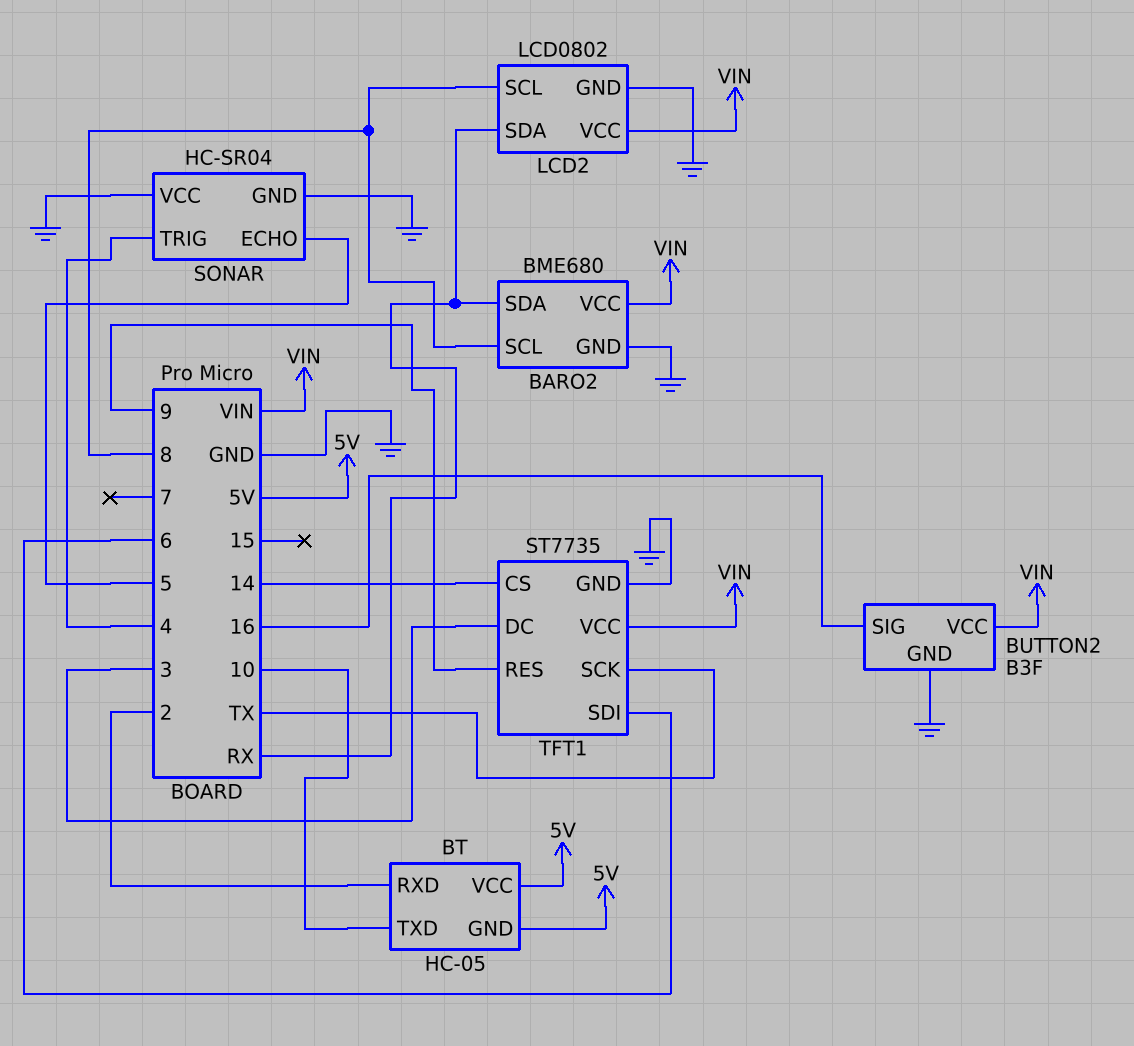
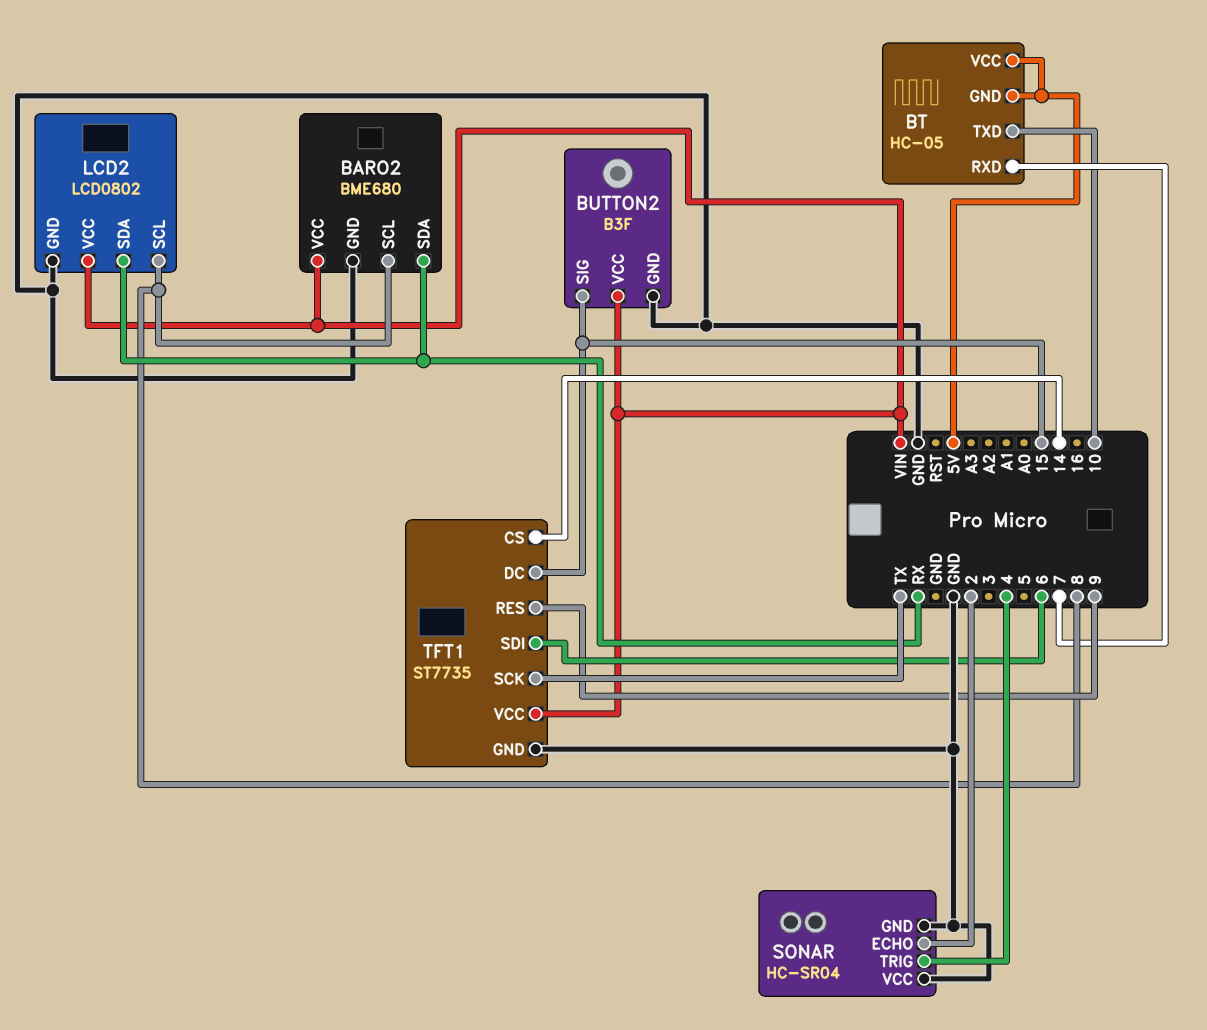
BT pin RXD: 2 -> 7
BUTTON2 pin SIG: 16 -> 15
SONAR pin ECHO: 5 -> 2
TFT1 pin DC: 3 -> 15

